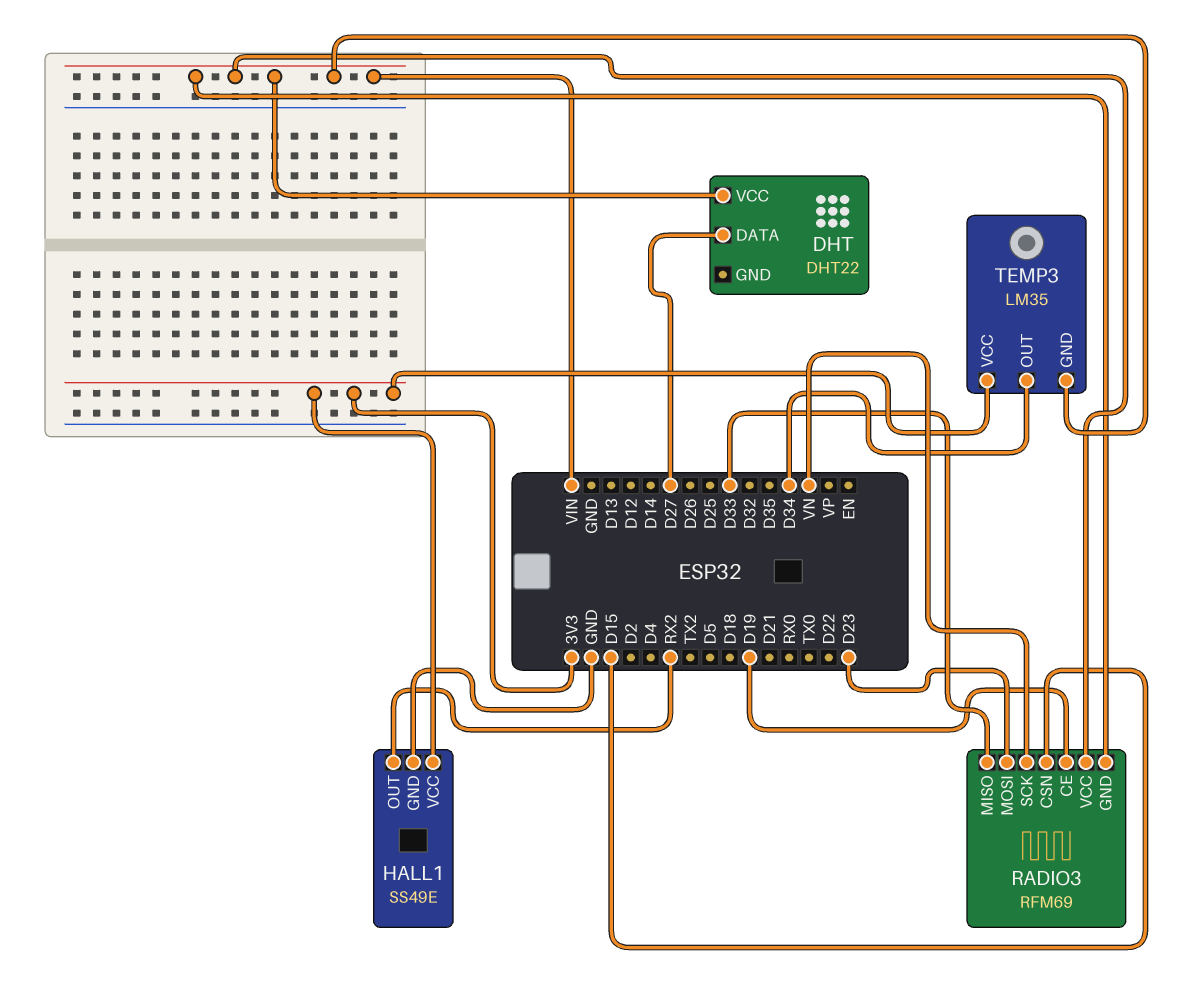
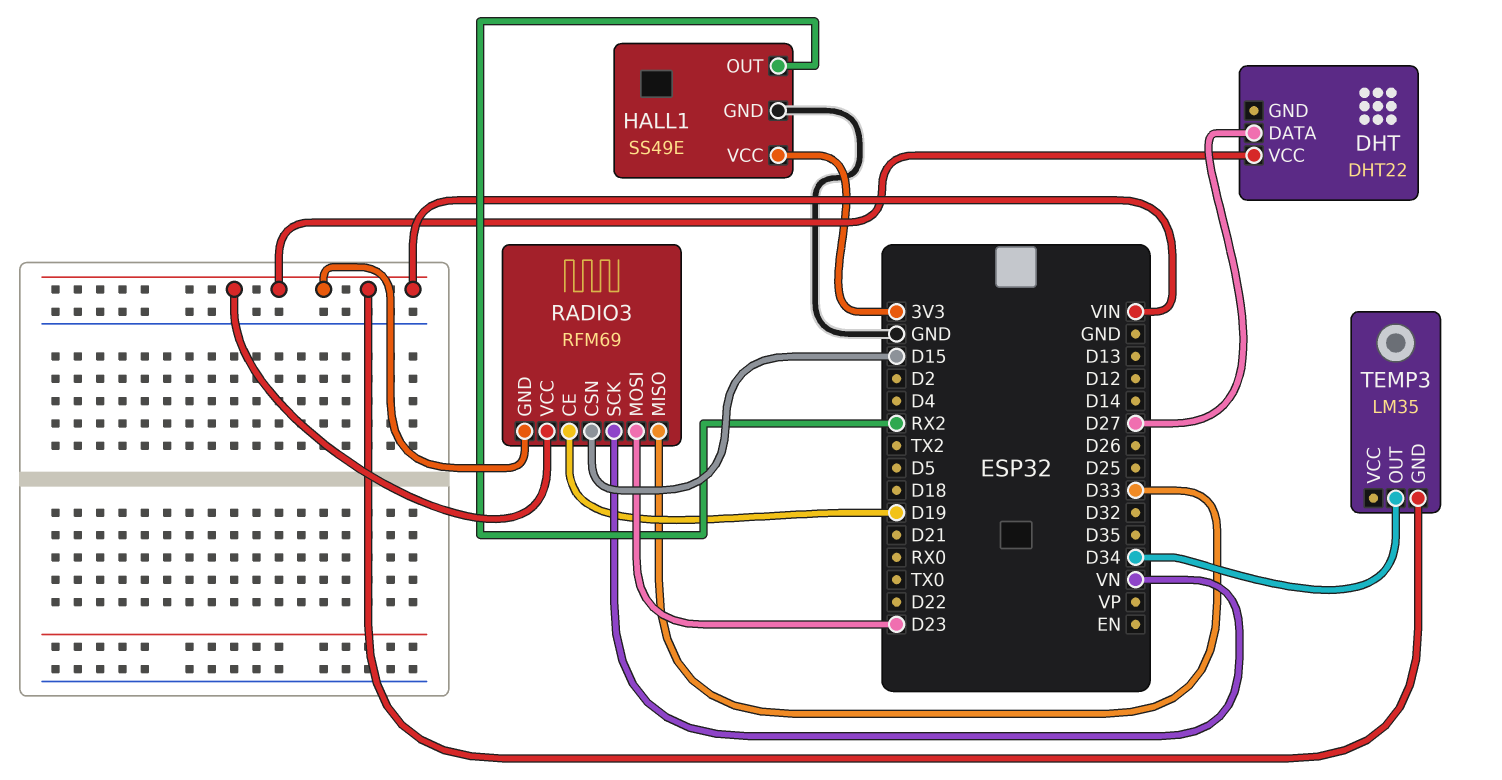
TEMP3 pin VCC: 3V3 -> none

